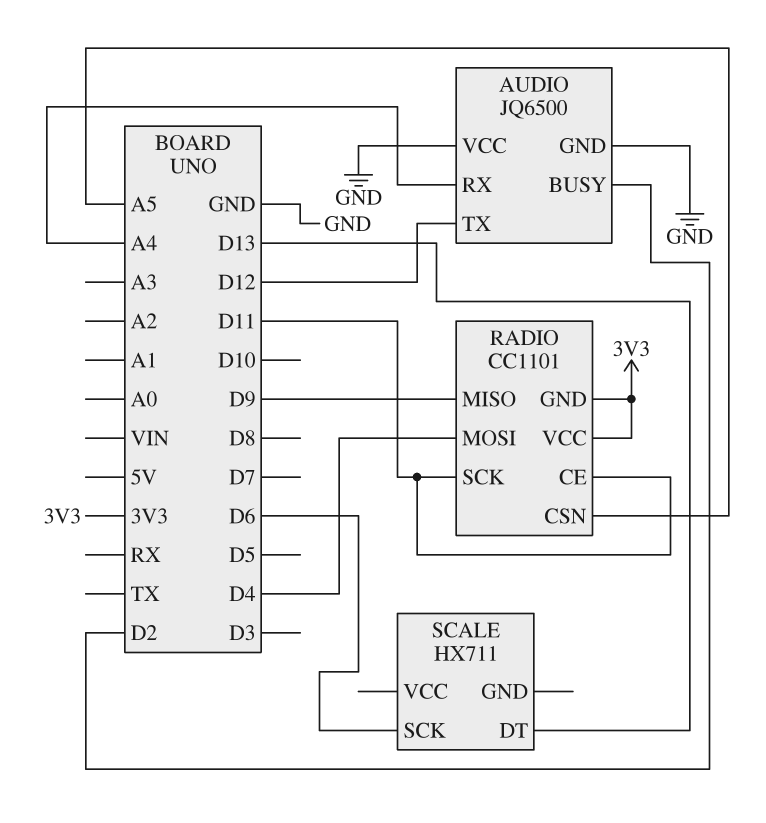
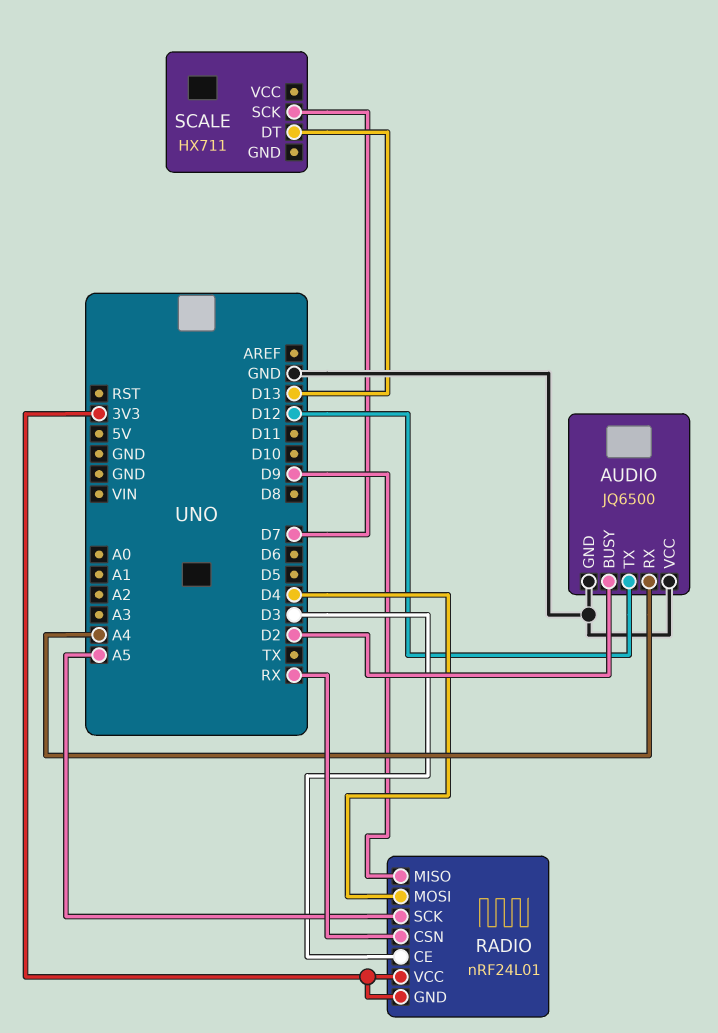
RADIO: CC1101 -> nRF24L01
RADIO pin CE: D11 -> D3
RADIO pin CSN: A5 -> RX
RADIO pin SCK: D11 -> A5
SCALE pin SCK: D6 -> D7

